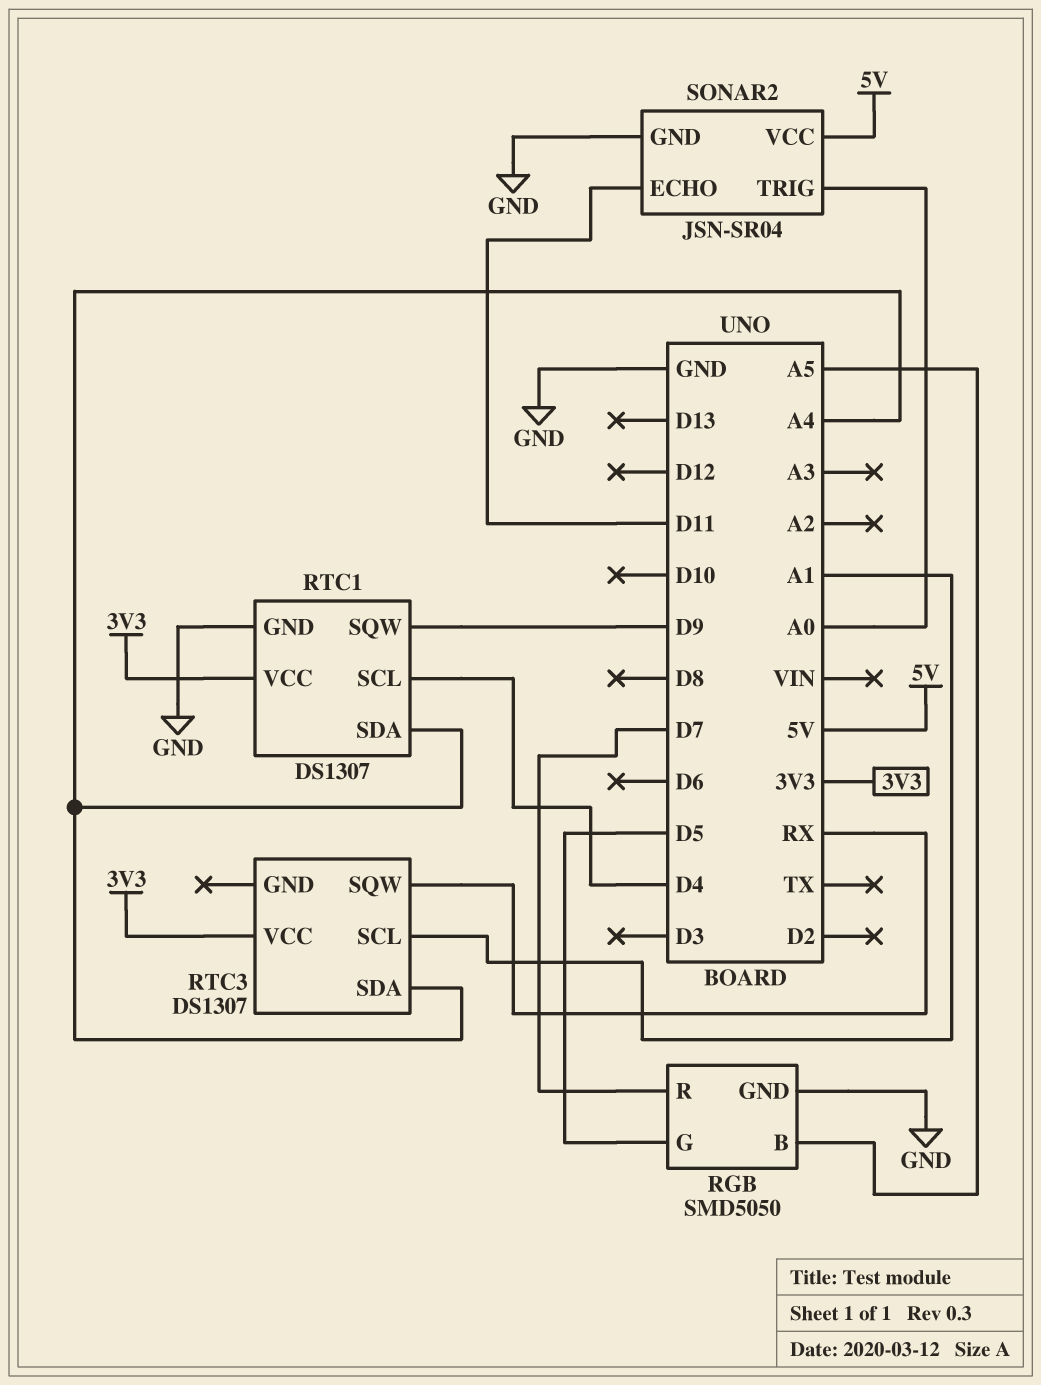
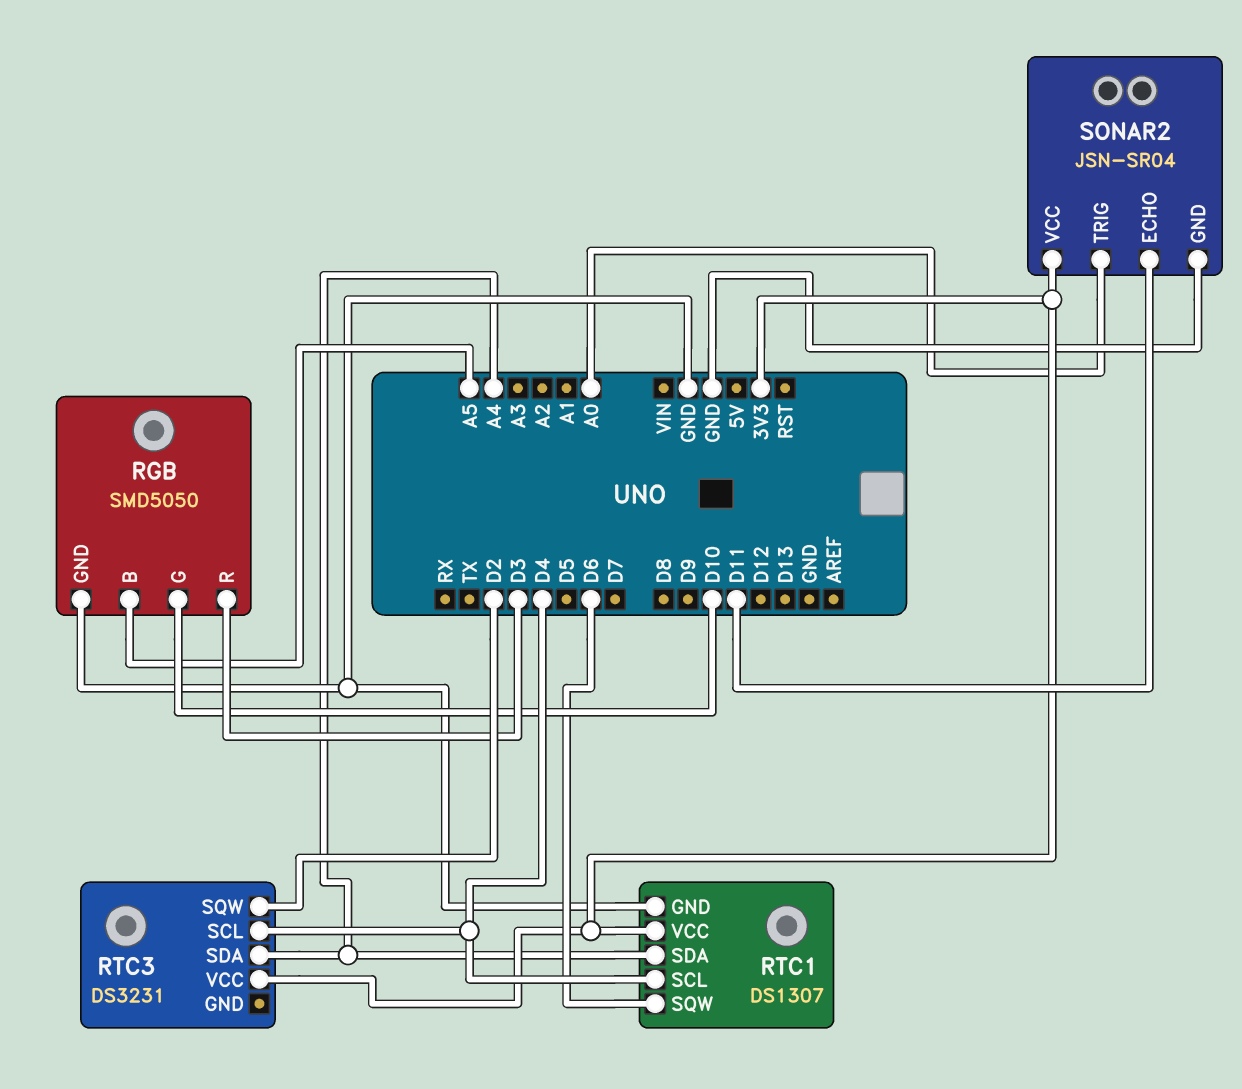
RGB pin G: D5 -> D10
RGB pin R: D7 -> D3
RTC1 pin SQW: D9 -> D6
RTC3: DS1307 -> DS3231
RTC3 pin SCL: A1 -> D4
RTC3 pin SQW: RX -> D2
SONAR2 pin VCC: 5V -> 3V3

